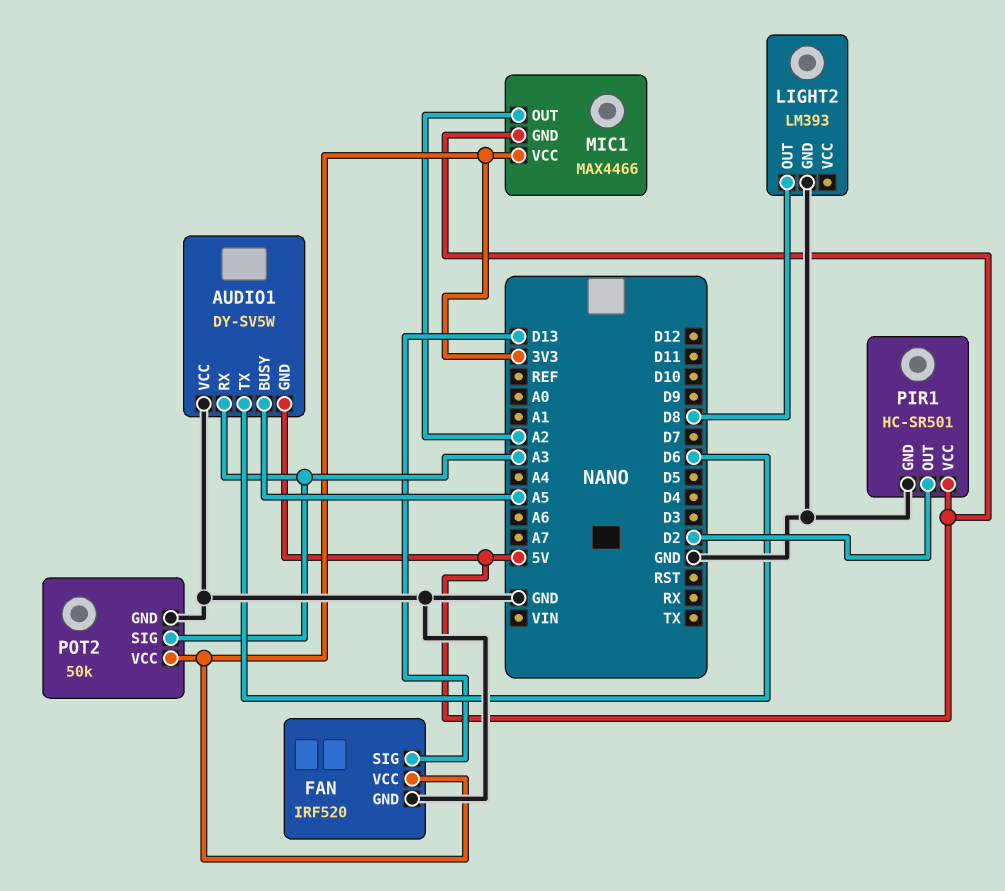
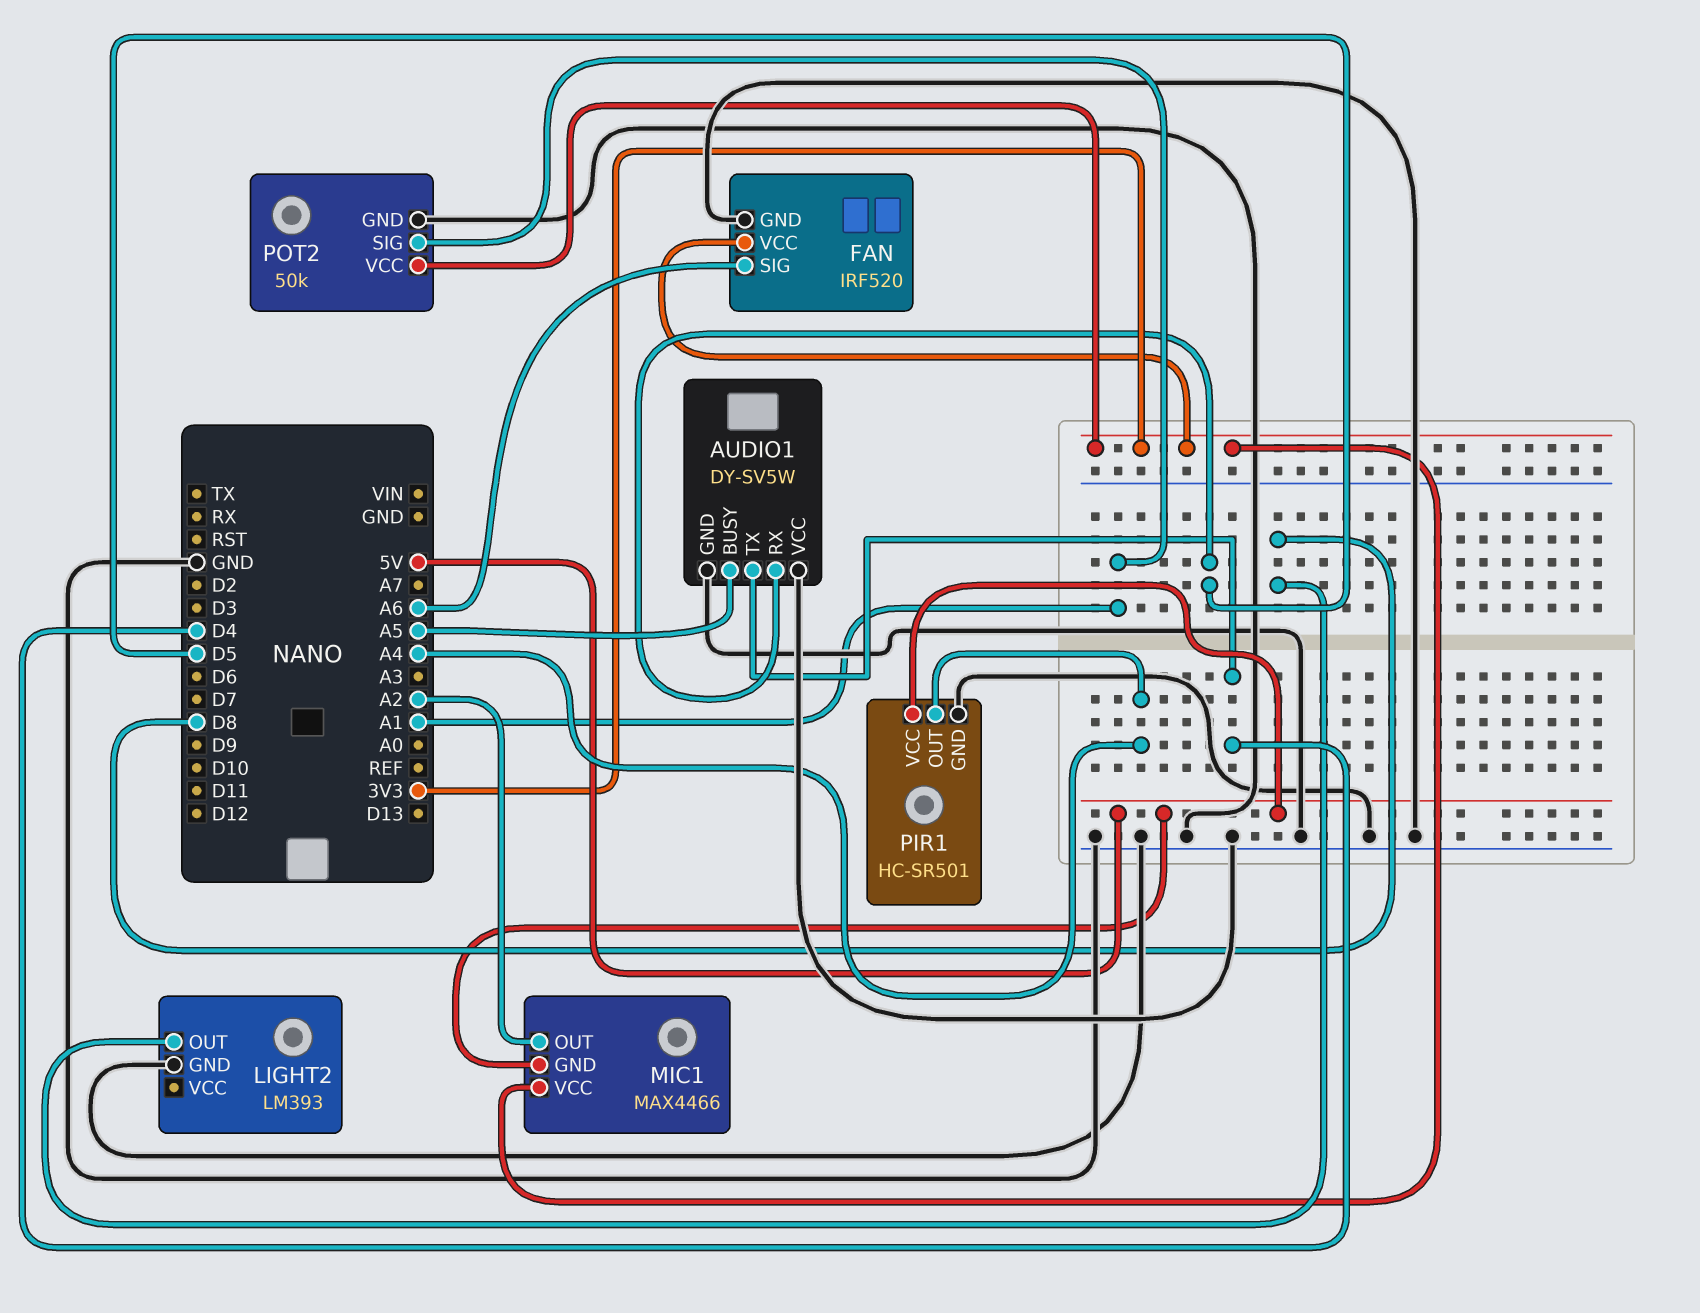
AUDIO1 pin GND: 5V -> GND
AUDIO1 pin RX: A3 -> D5
AUDIO1 pin TX: D6 -> D4
FAN pin SIG: D13 -> A6
PIR1 pin OUT: D2 -> A4
POT2 pin SIG: A3 -> A1

